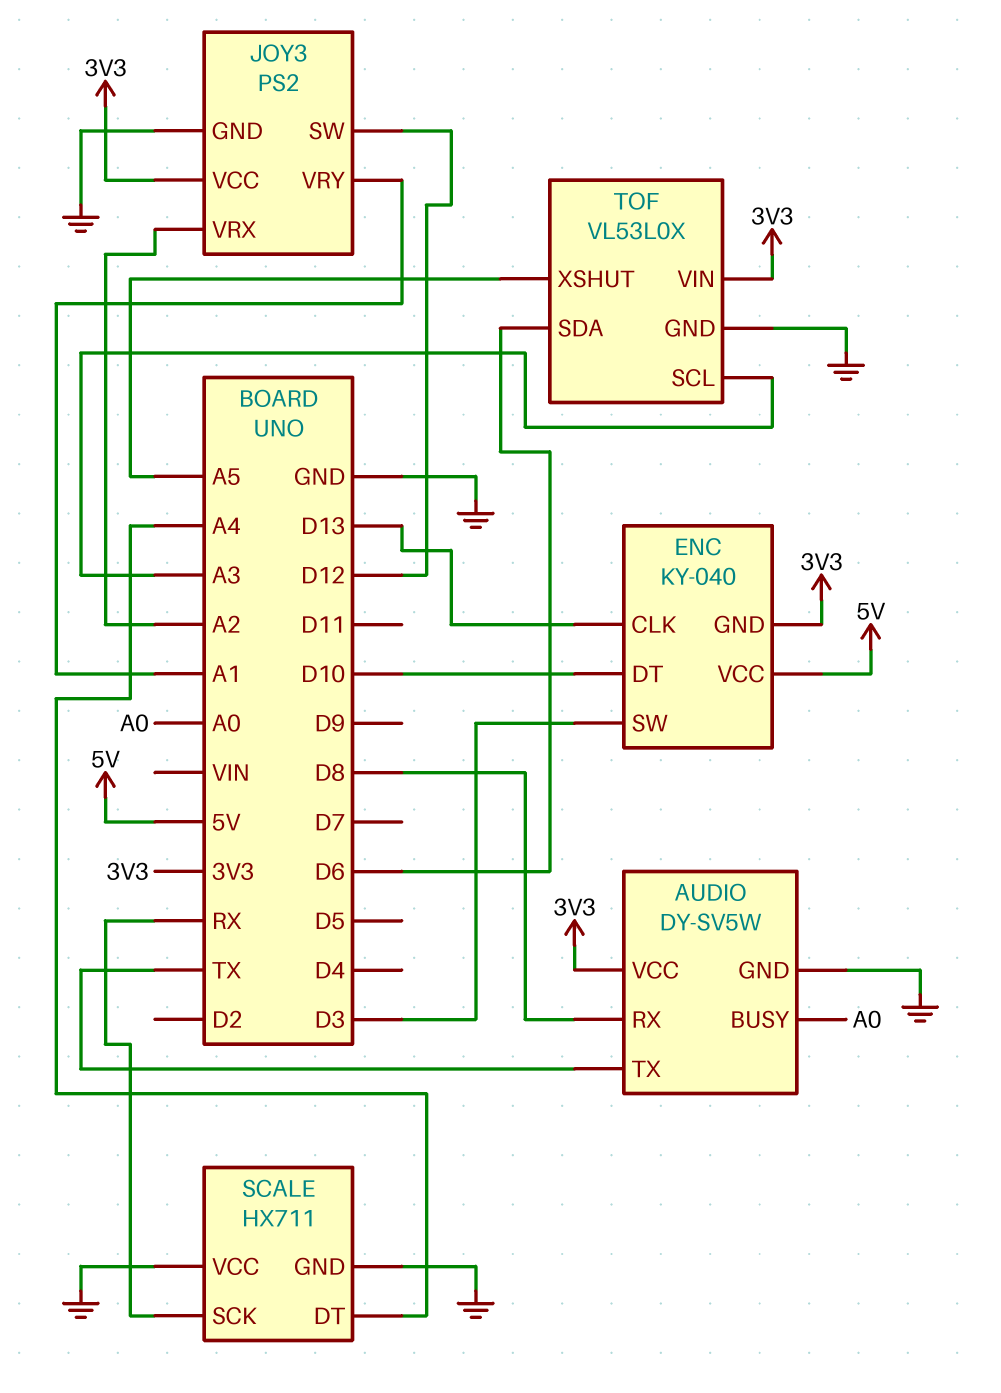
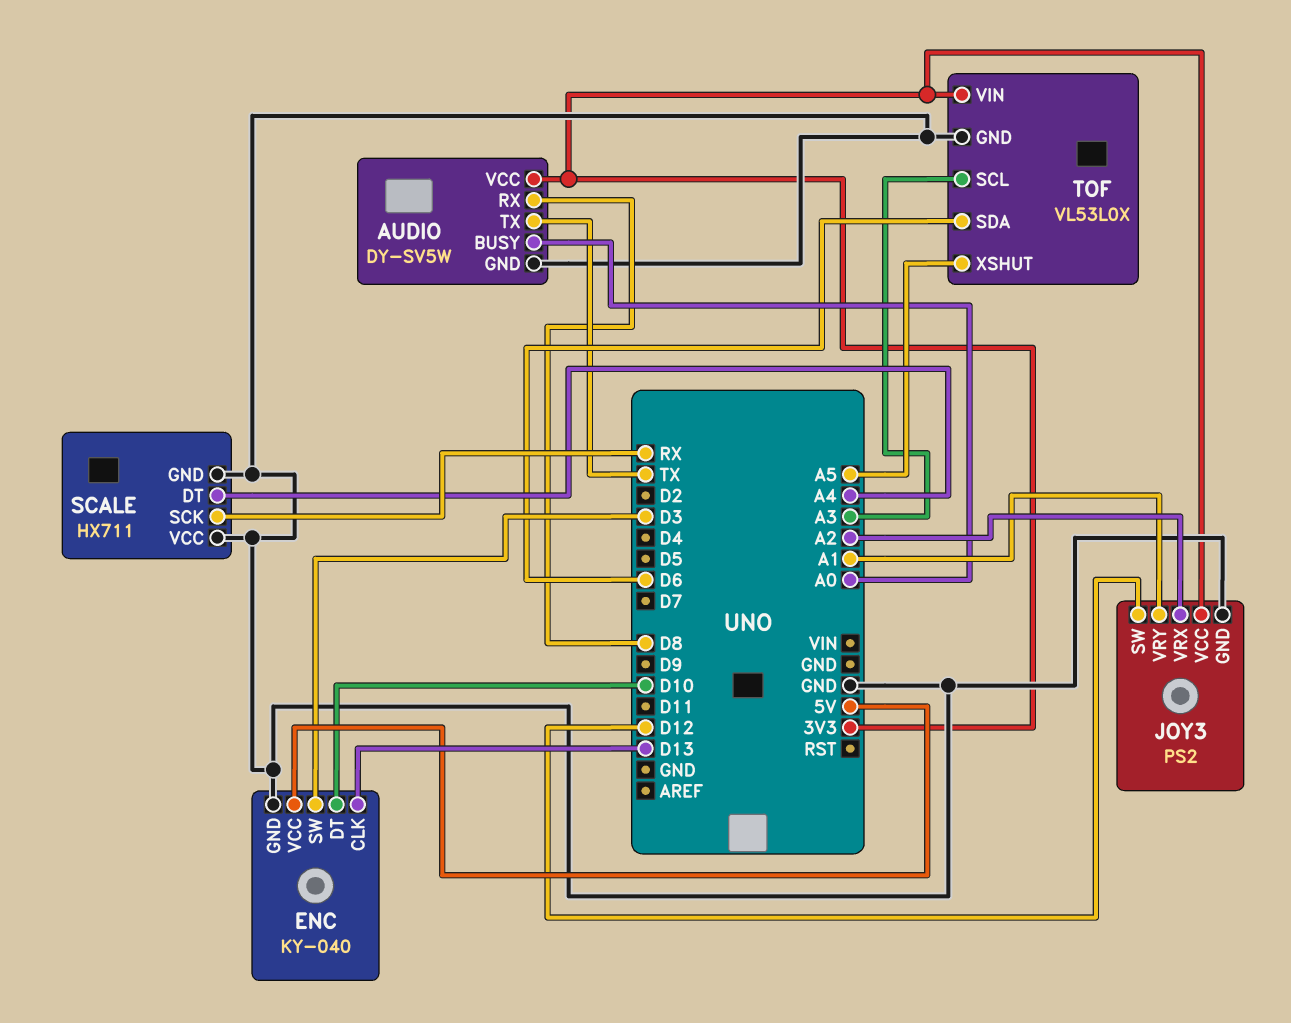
ENC pin GND: 3V3 -> GND

